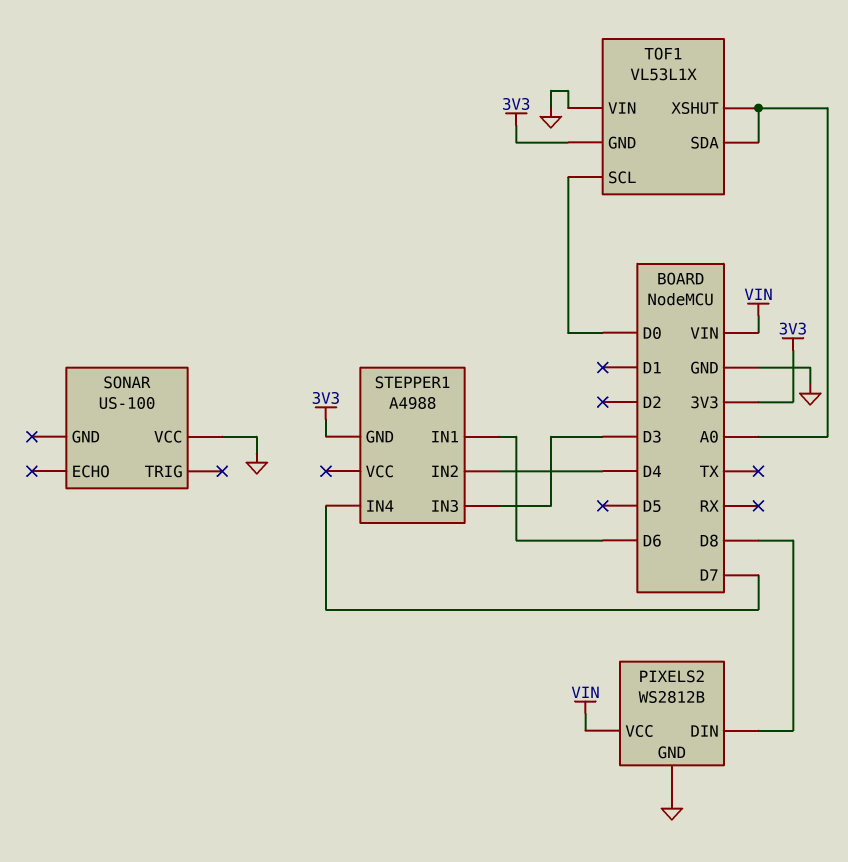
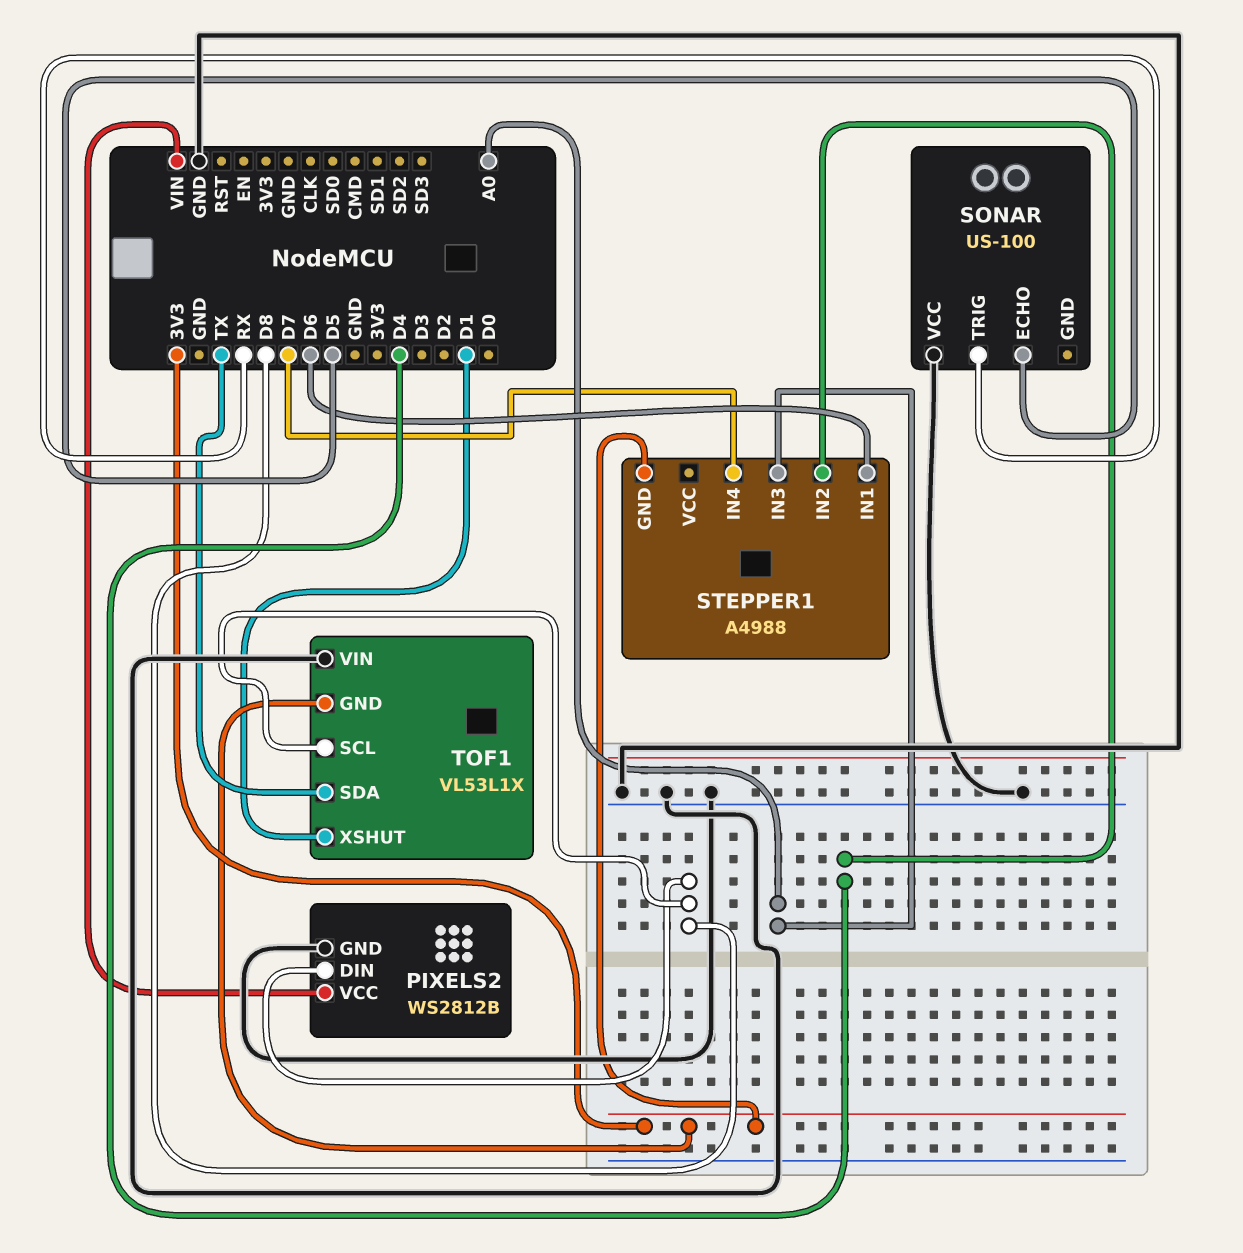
SONAR pin ECHO: none -> D5
SONAR pin TRIG: none -> RX
STEPPER1 pin IN3: D3 -> A0
TOF1 pin SCL: D0 -> D8
TOF1 pin SDA: A0 -> TX
TOF1 pin XSHUT: A0 -> D1

